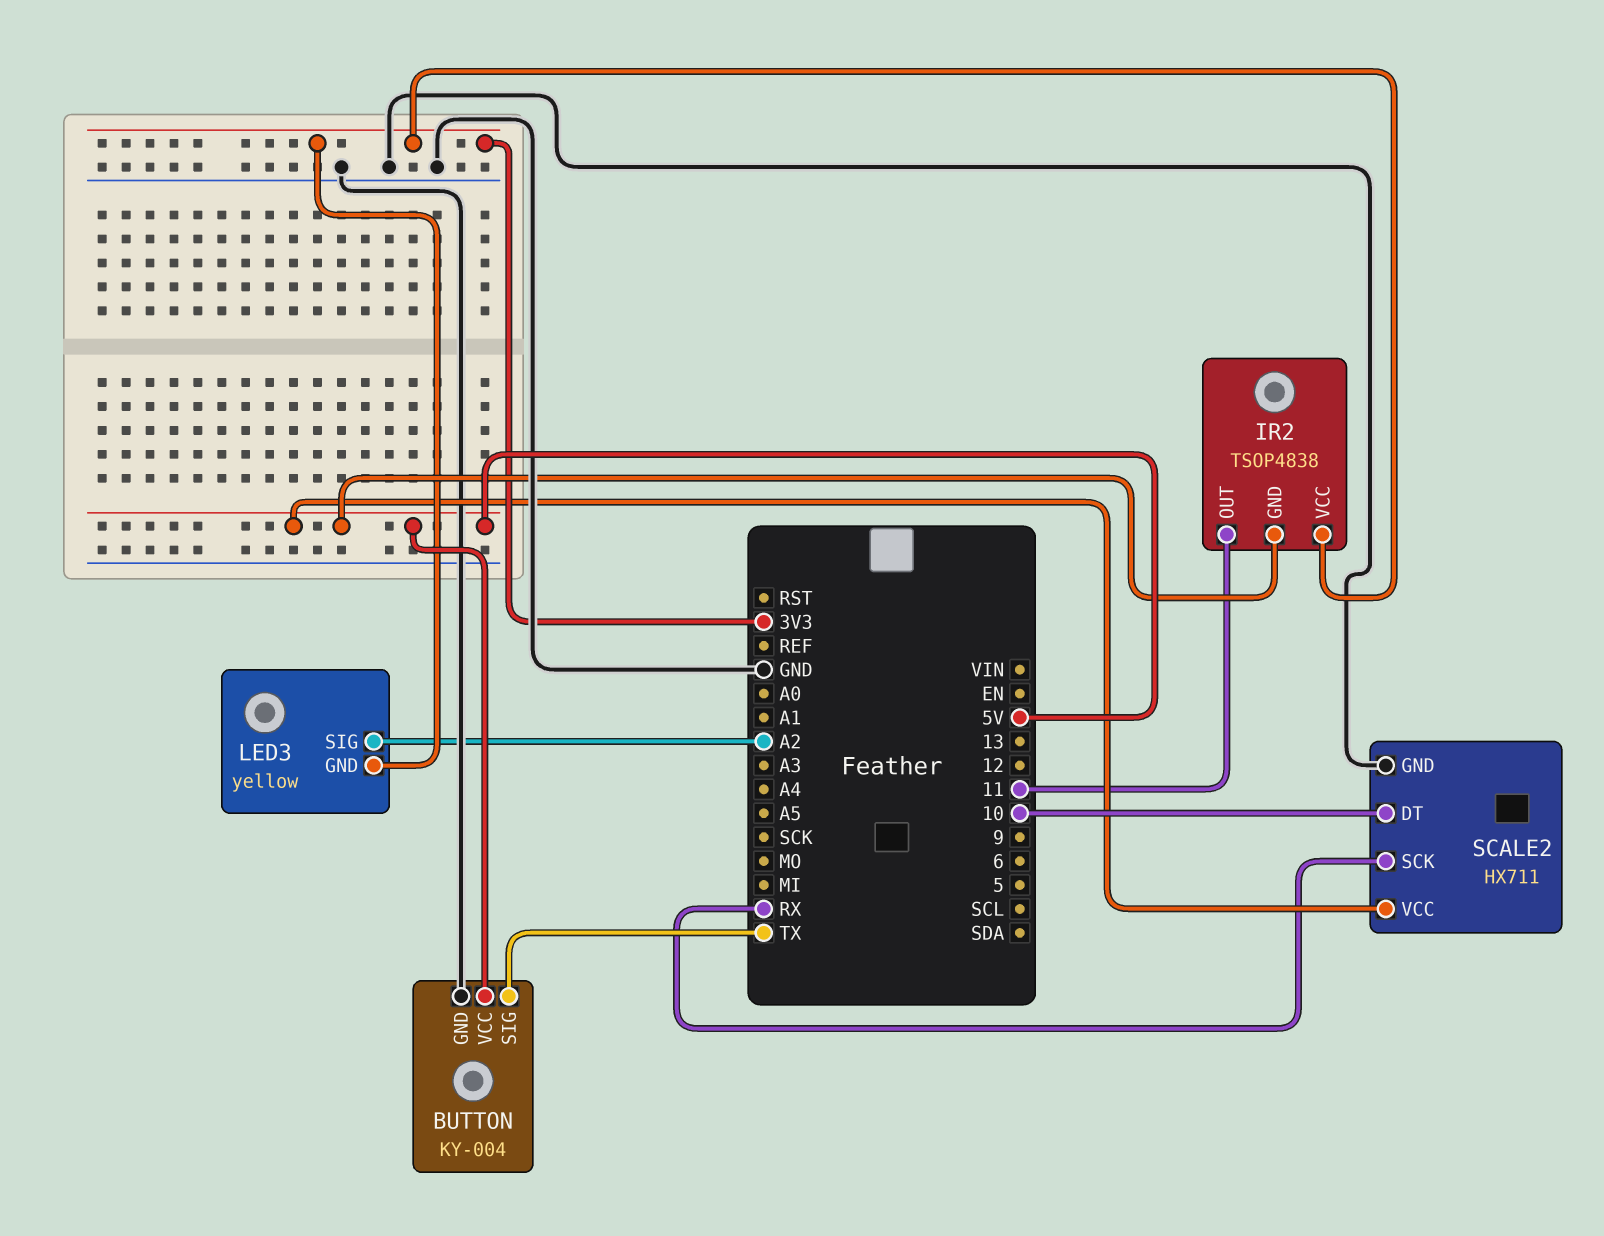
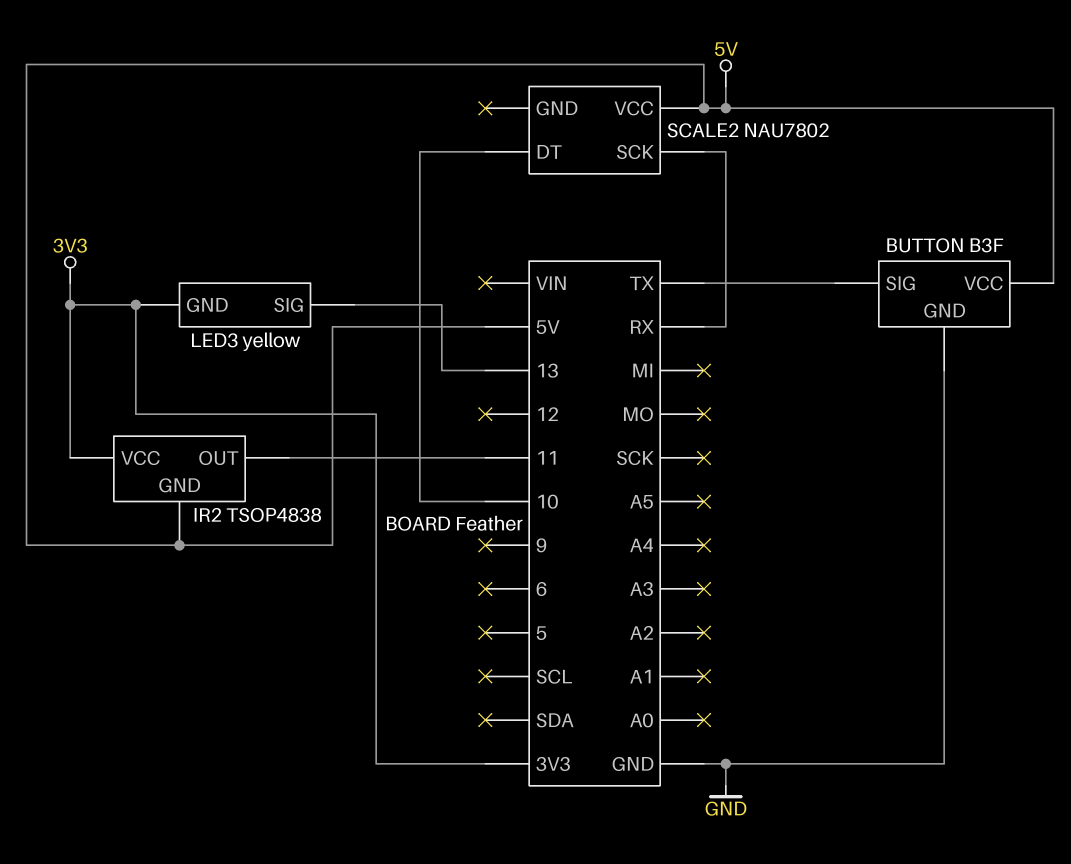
BUTTON: KY-004 -> B3F
LED3 pin SIG: A2 -> 13
SCALE2: HX711 -> NAU7802
SCALE2 pin GND: GND -> none

